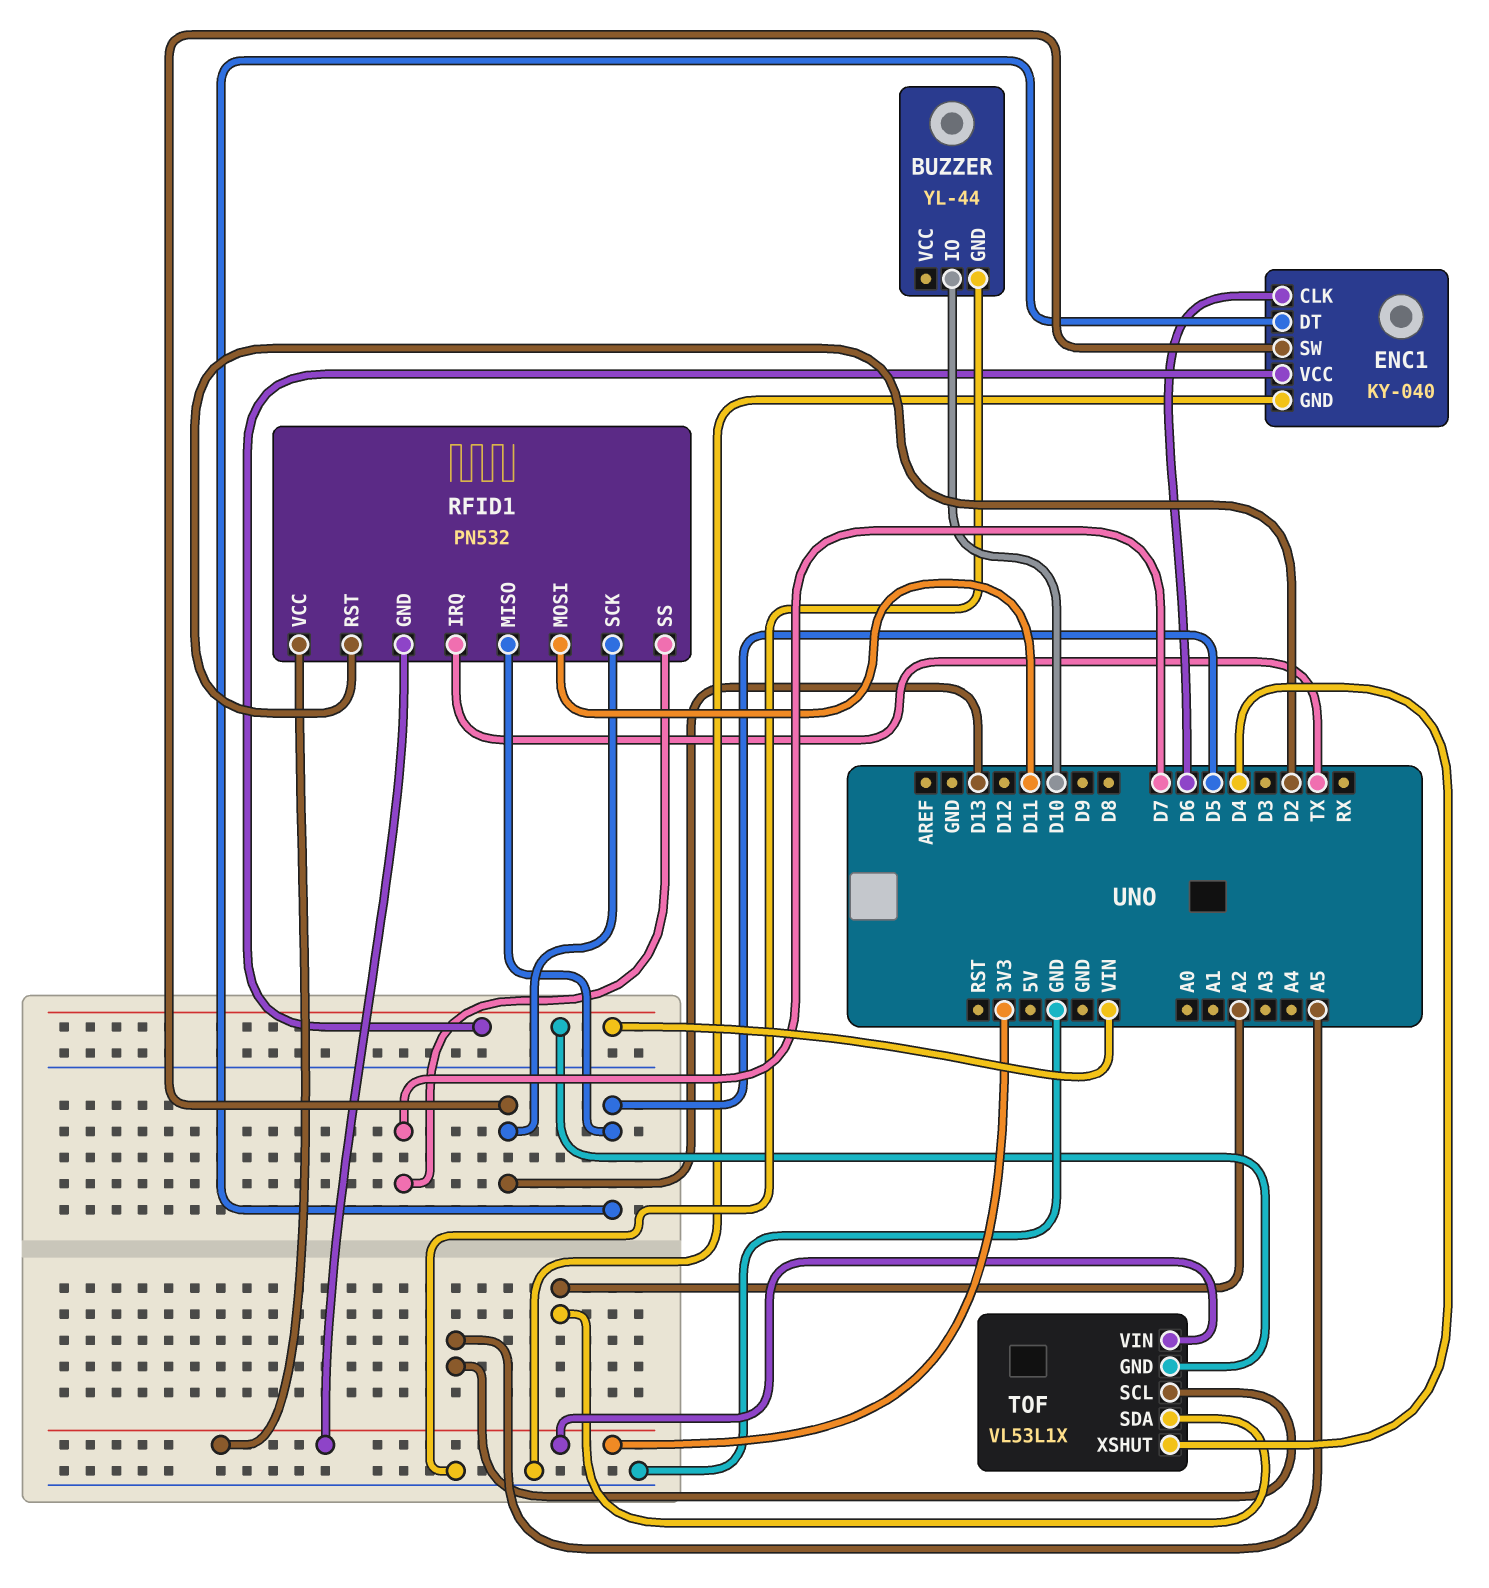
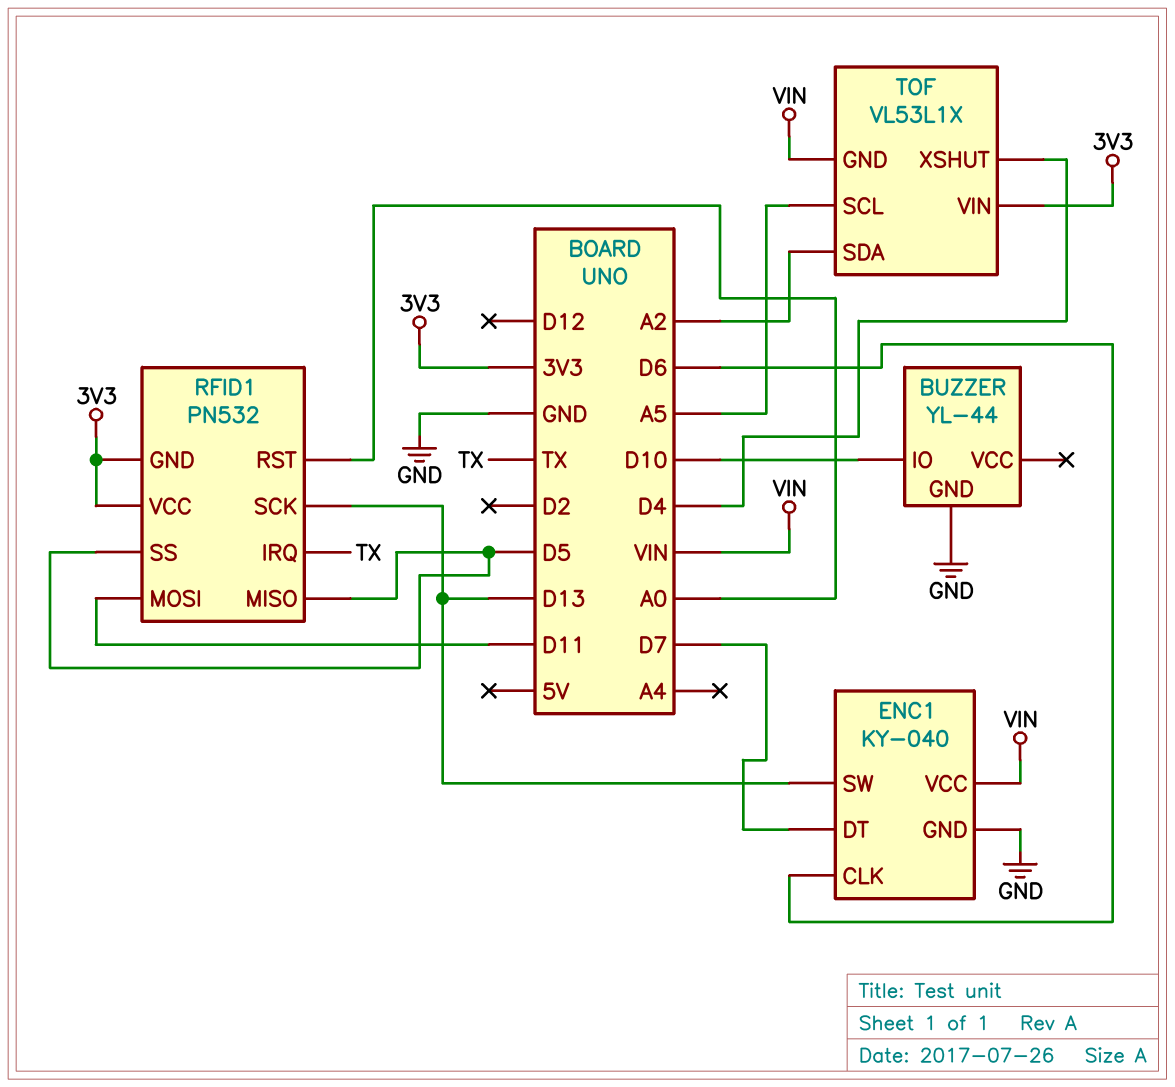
ENC1 pin DT: D5 -> D7
RFID1 pin RST: D2 -> A0
RFID1 pin SS: D7 -> D5

